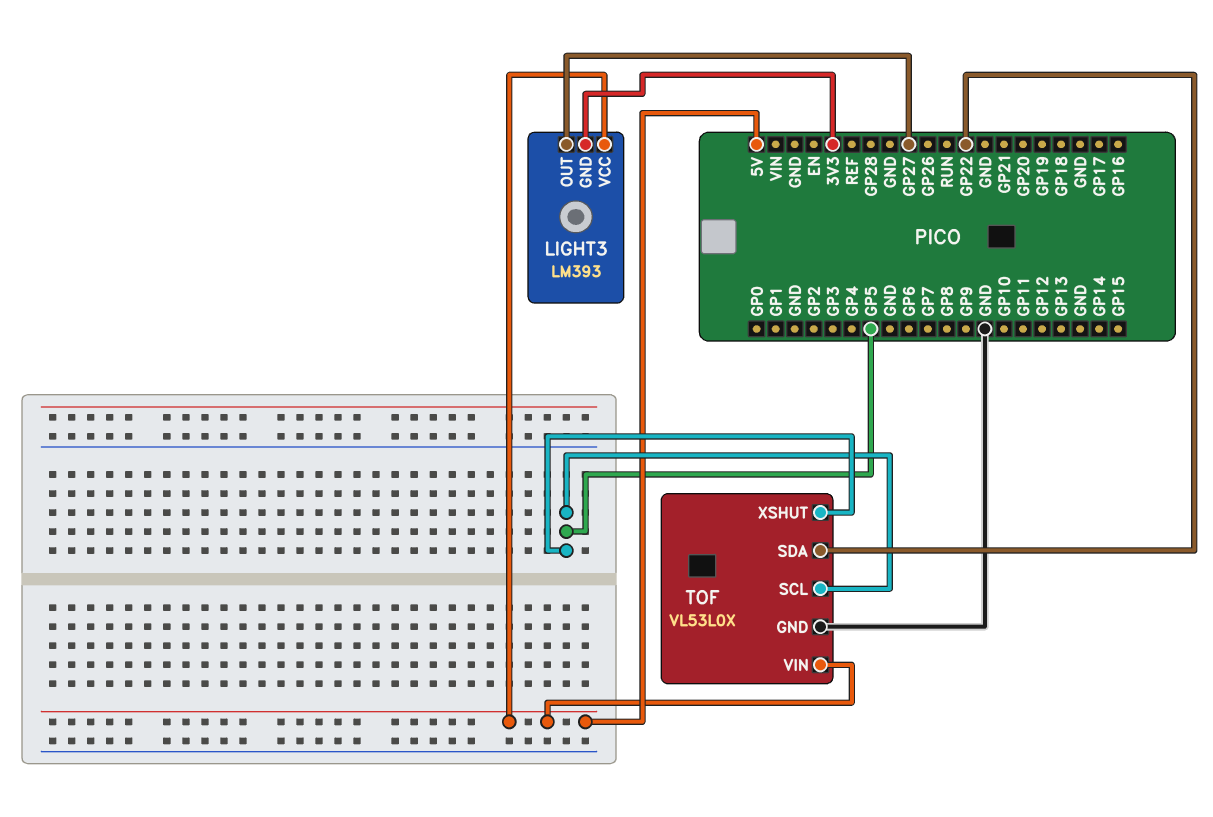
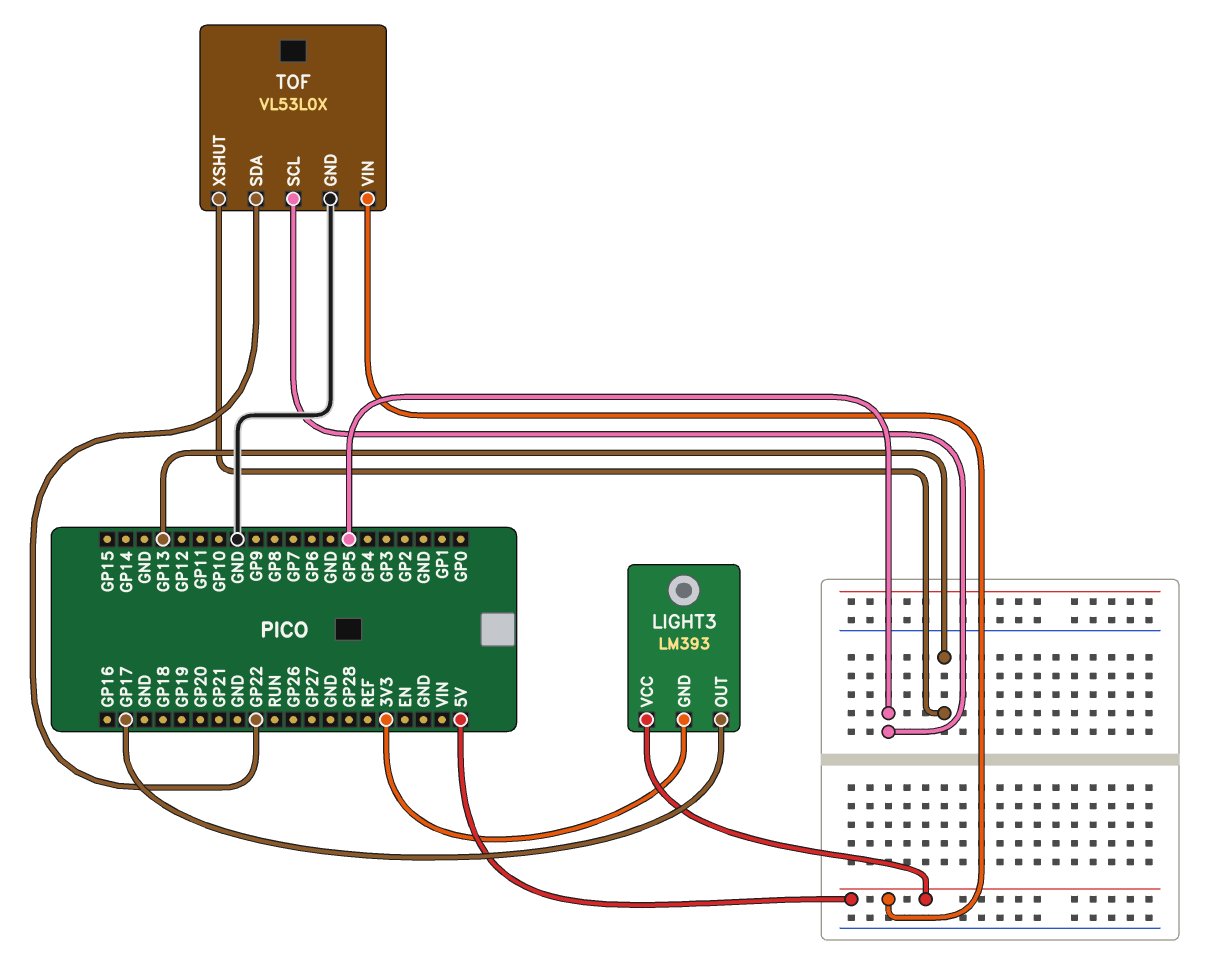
LIGHT3 pin OUT: GP27 -> GP17
TOF pin XSHUT: GP5 -> GP13

